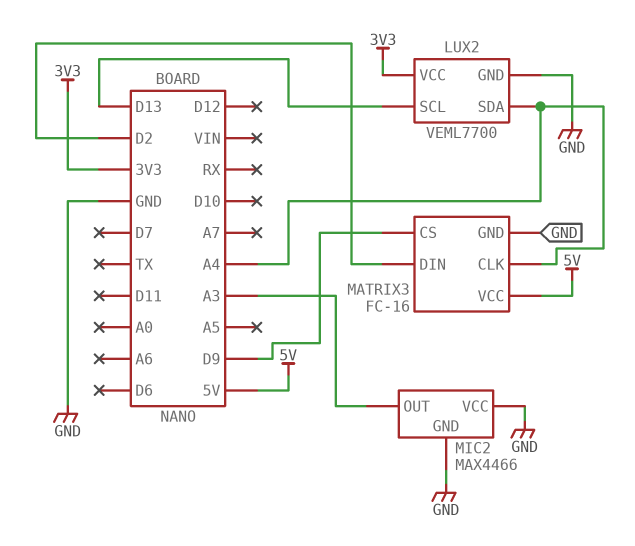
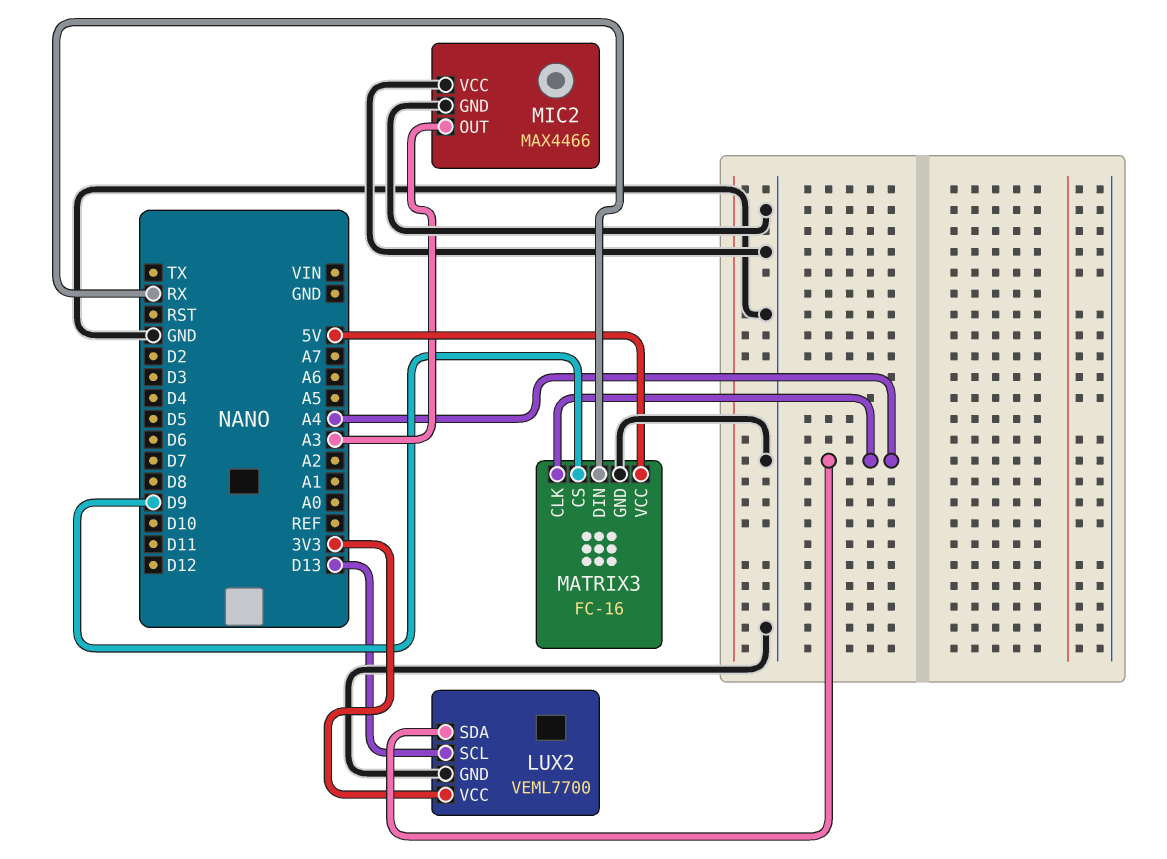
MATRIX3 pin DIN: D2 -> RX

